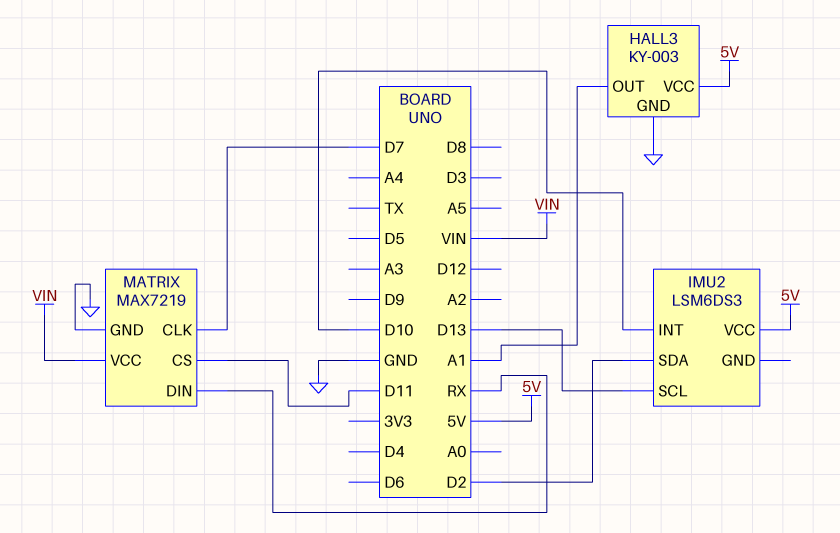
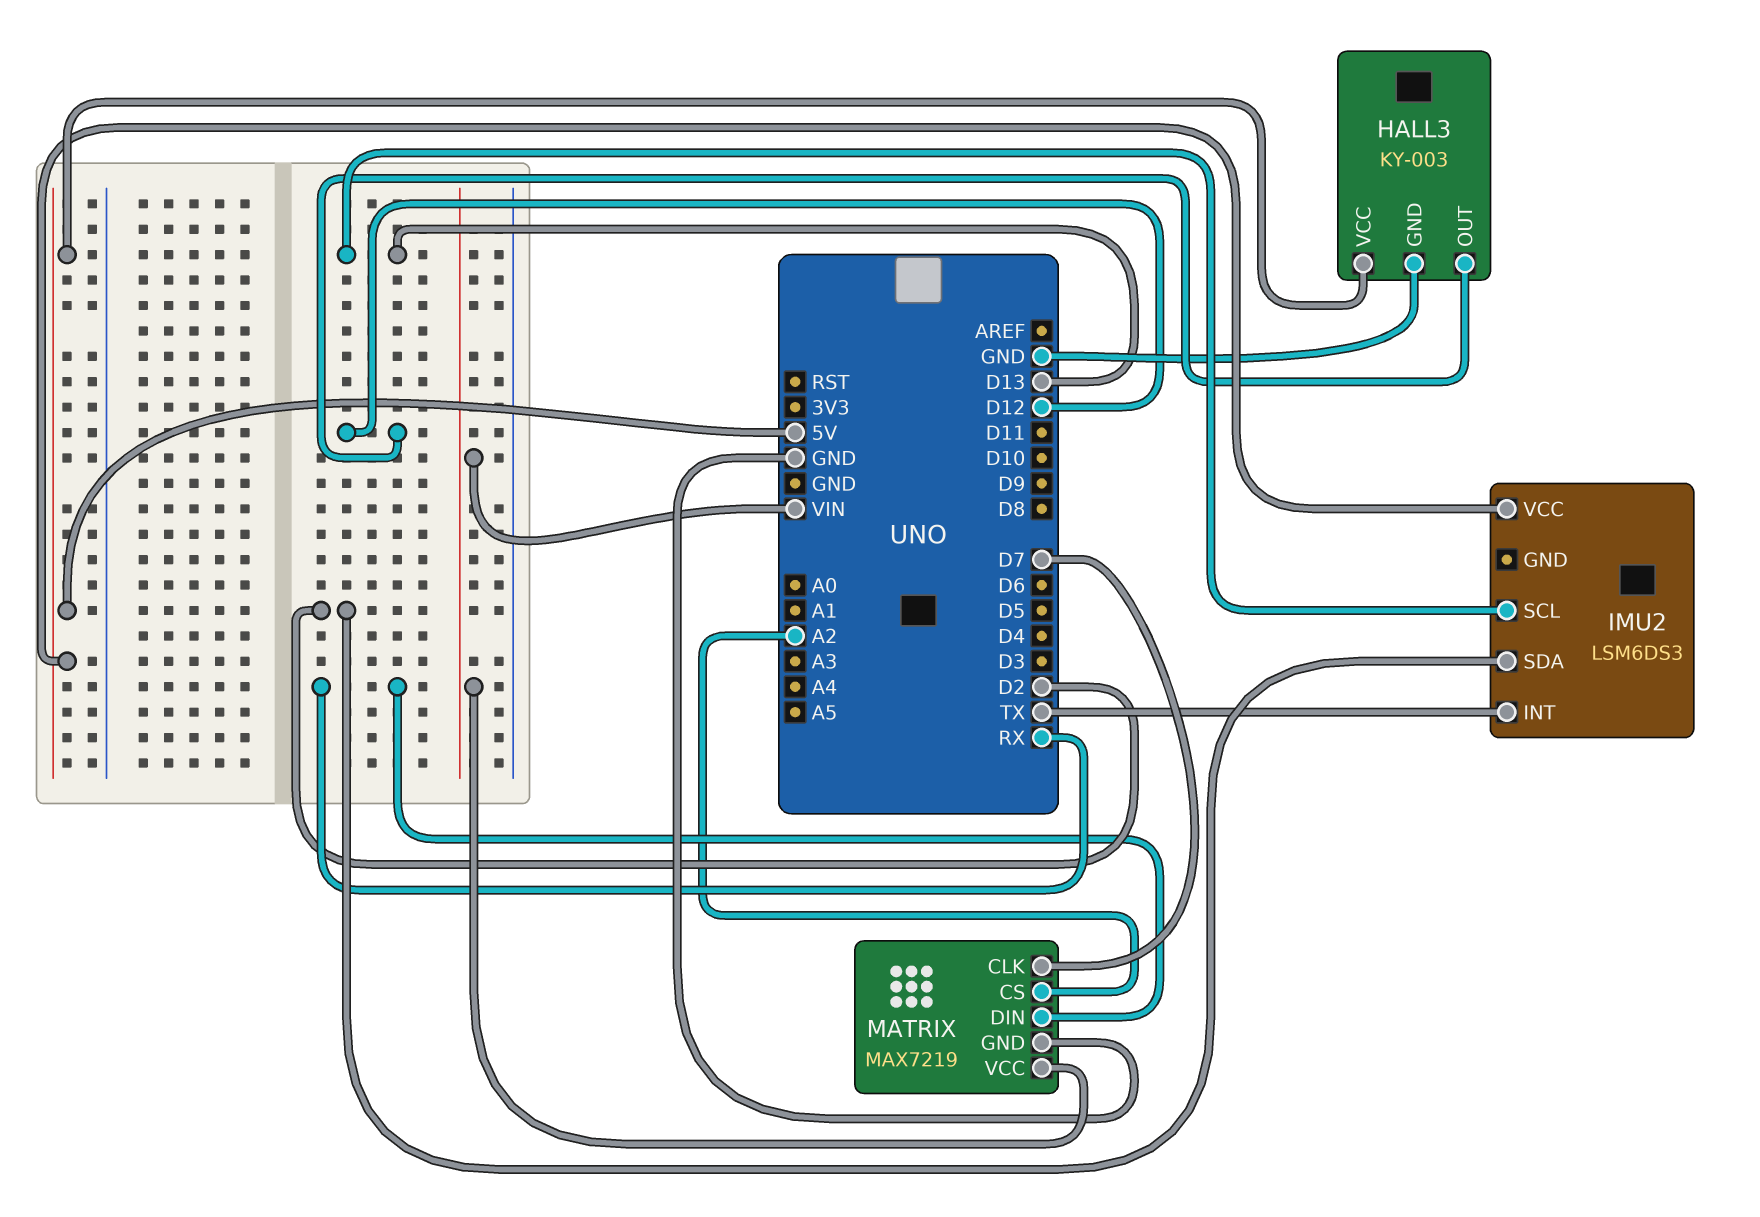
HALL3 pin OUT: A1 -> D12
IMU2 pin INT: D10 -> TX
MATRIX pin CS: D11 -> A2

